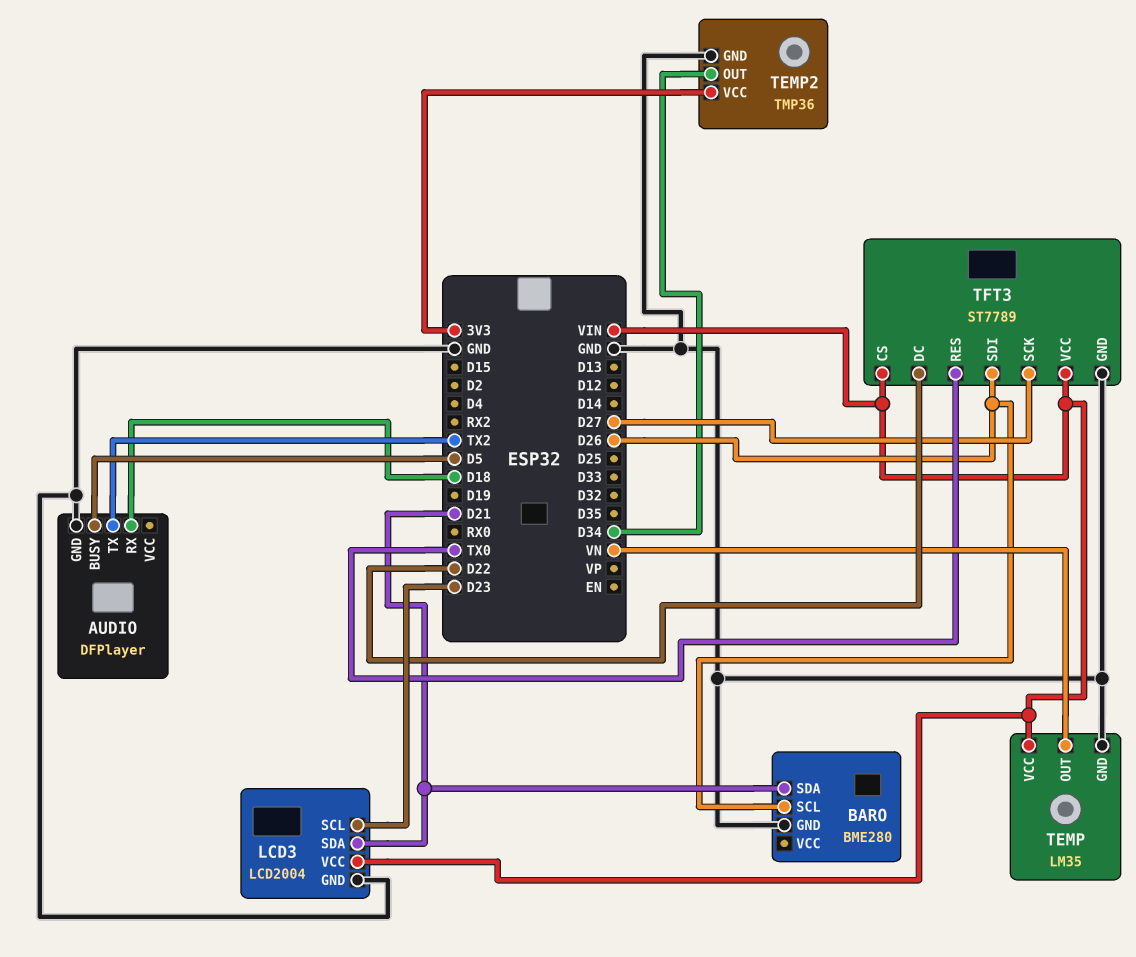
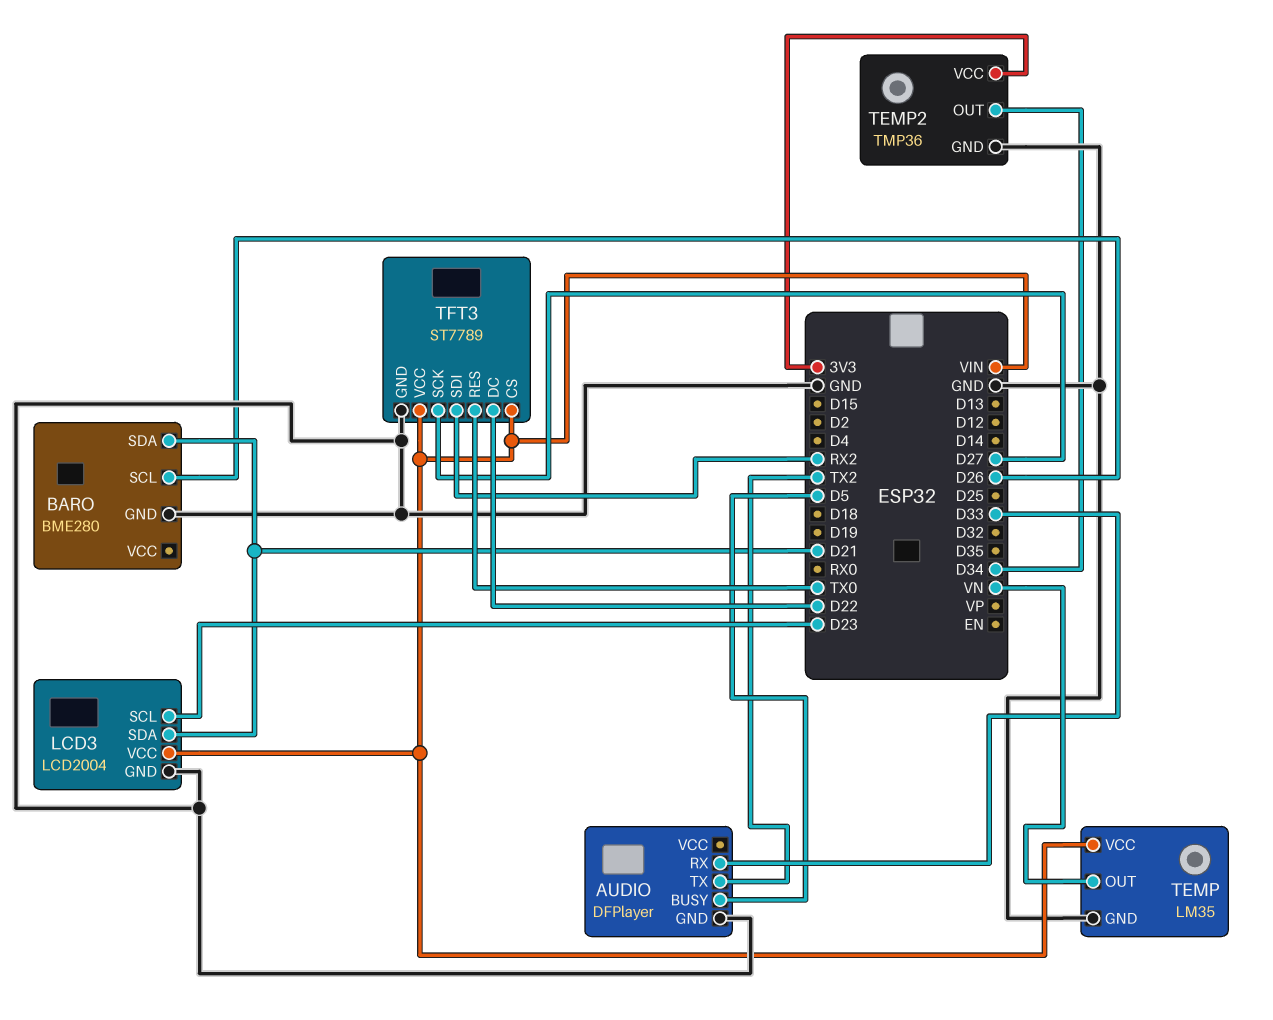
AUDIO pin RX: D18 -> D33
TFT3 pin SDI: D26 -> RX2

